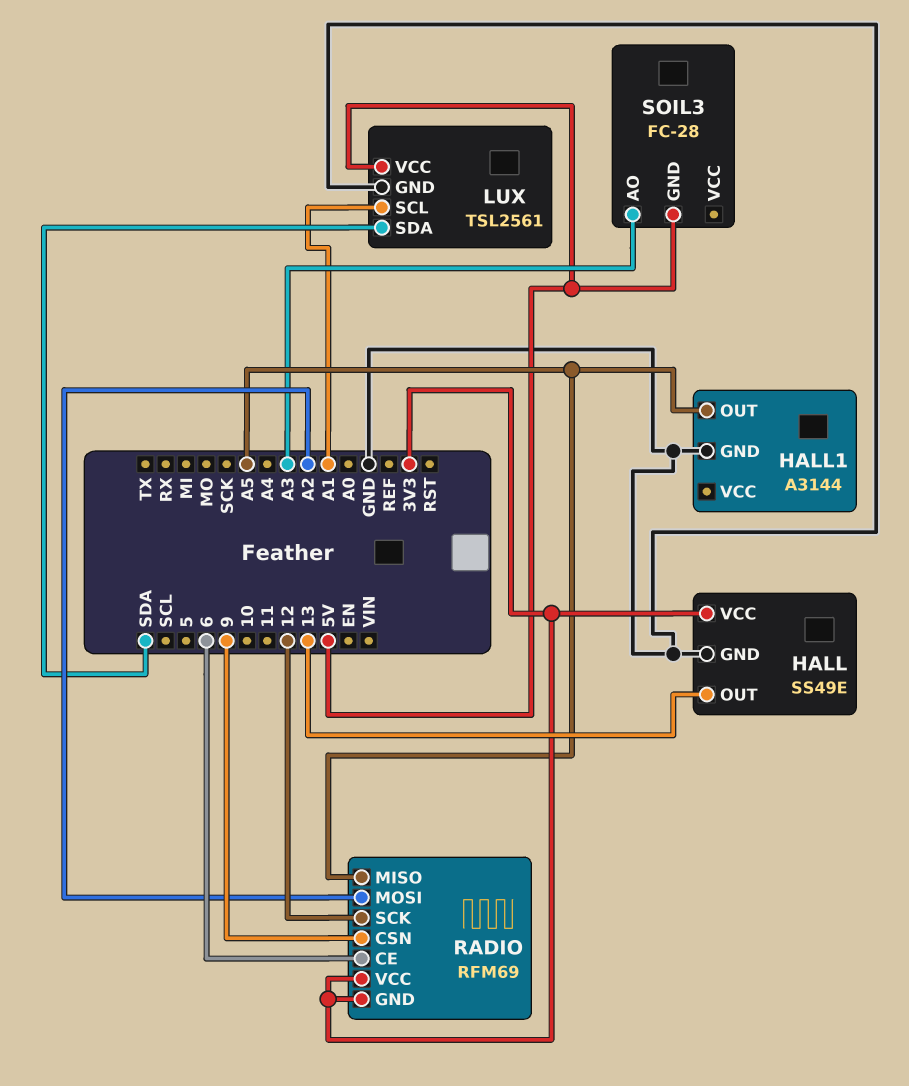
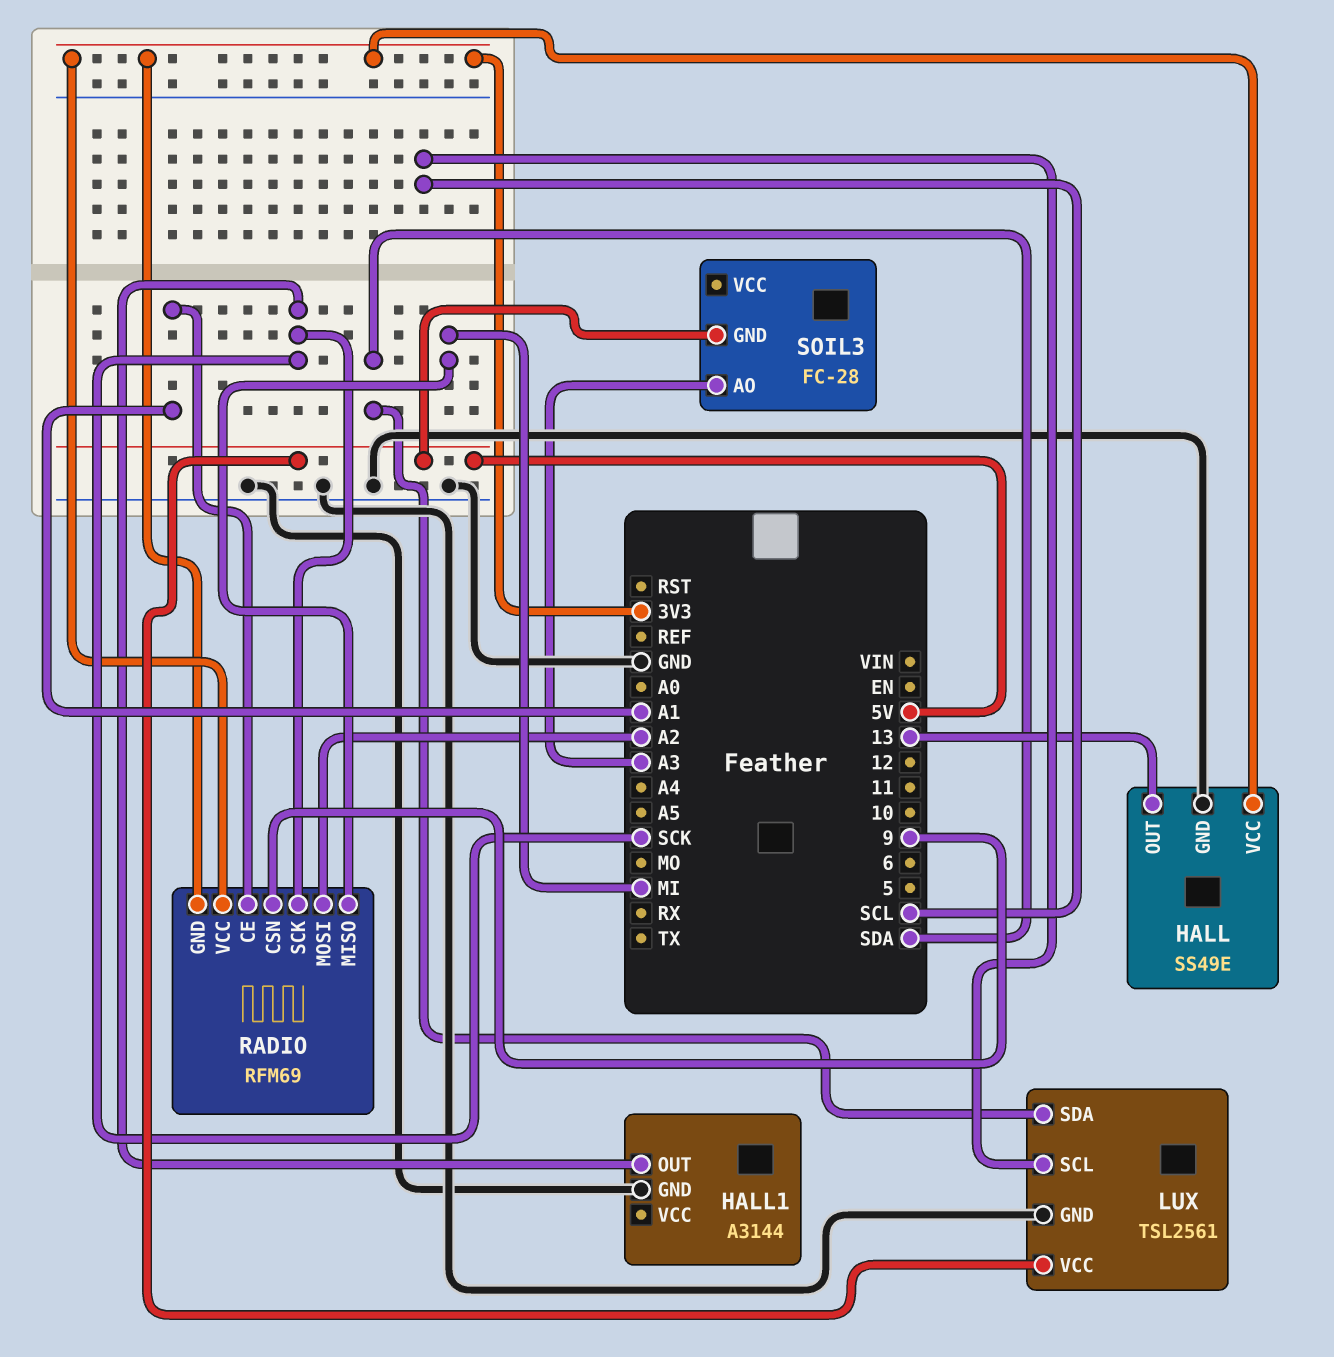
HALL1 pin OUT: A5 -> SCK
LUX pin SCL: A1 -> SCL
RADIO pin CE: 6 -> A1
RADIO pin MISO: A5 -> MI
RADIO pin SCK: 12 -> SCK

